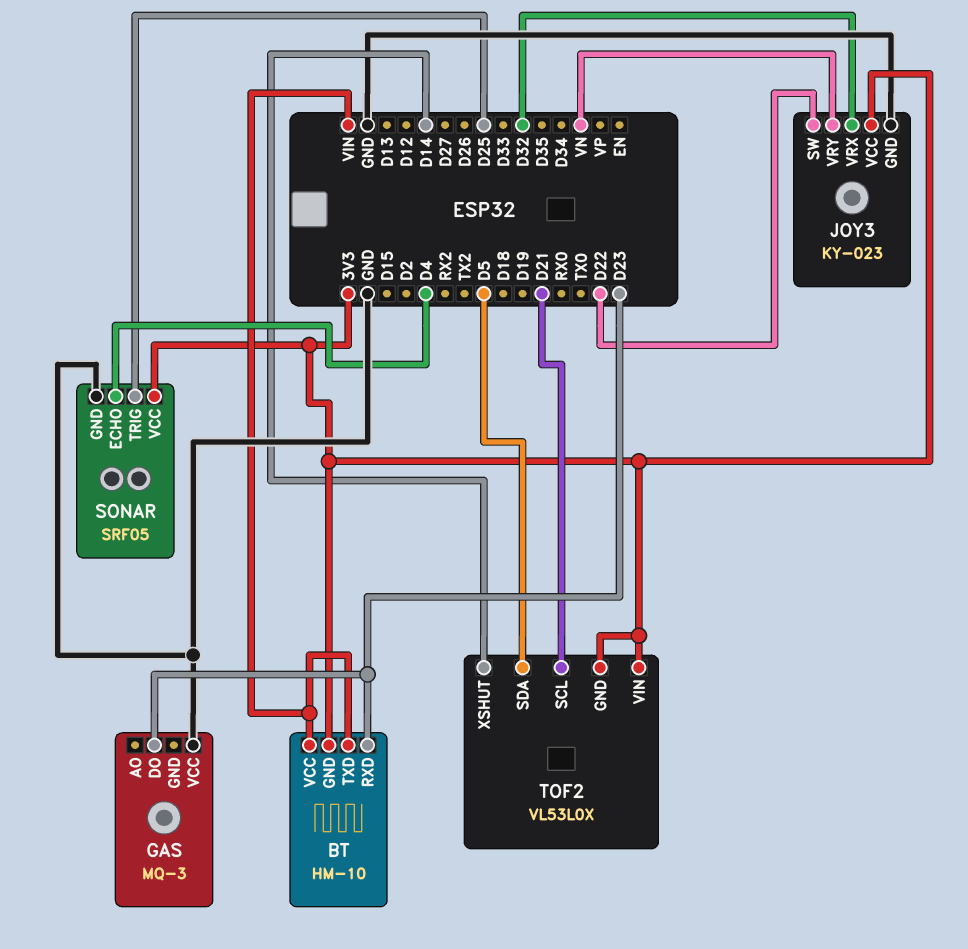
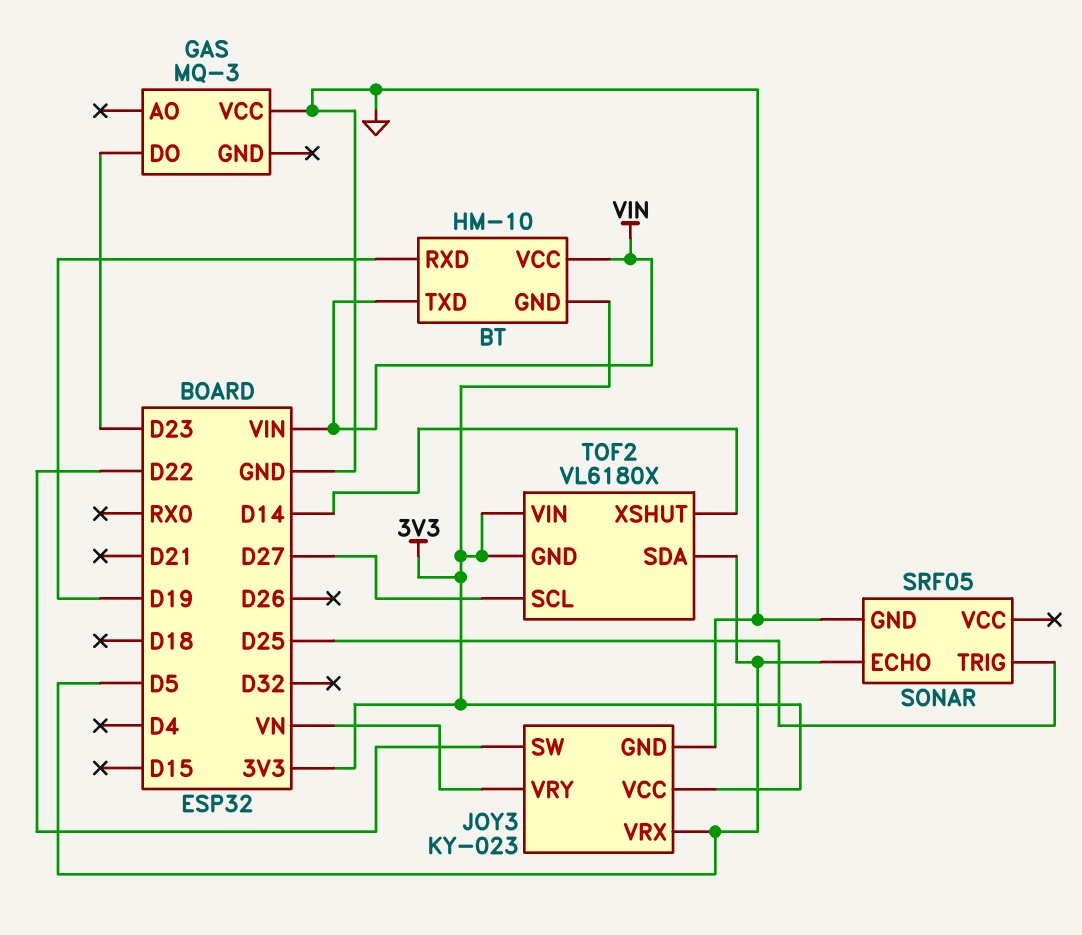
BT pin RXD: D23 -> D19
JOY3 pin VRX: D32 -> D5
SONAR pin ECHO: D4 -> D5
SONAR pin VCC: 3V3 -> none
TOF2: VL53L0X -> VL6180X
TOF2 pin SCL: D21 -> D27

